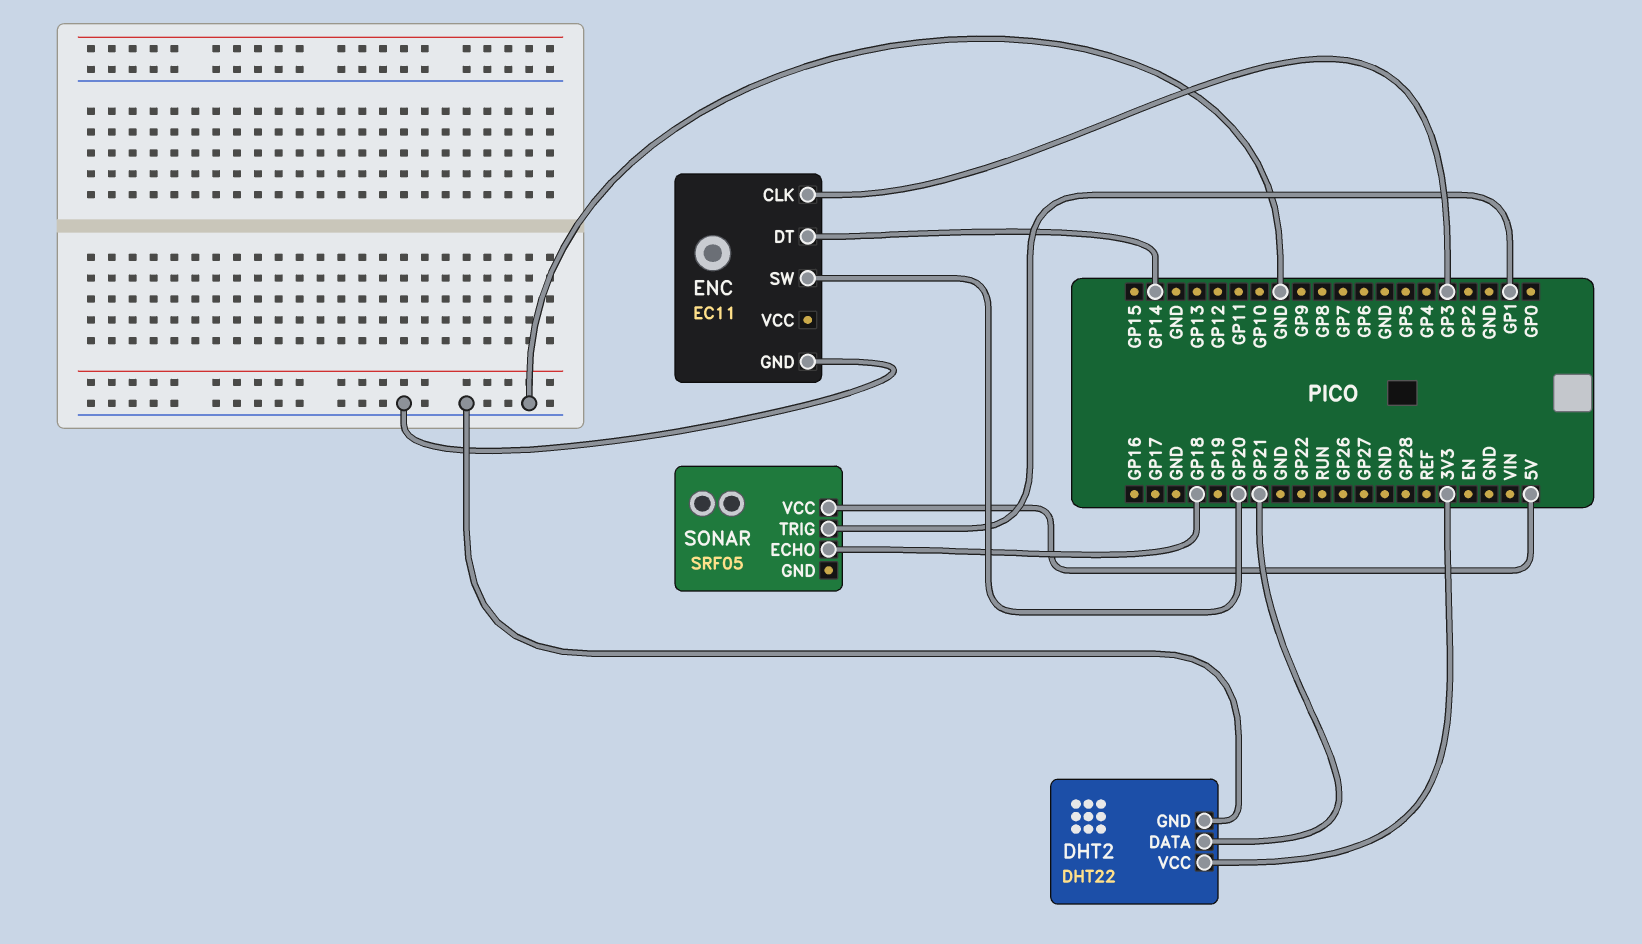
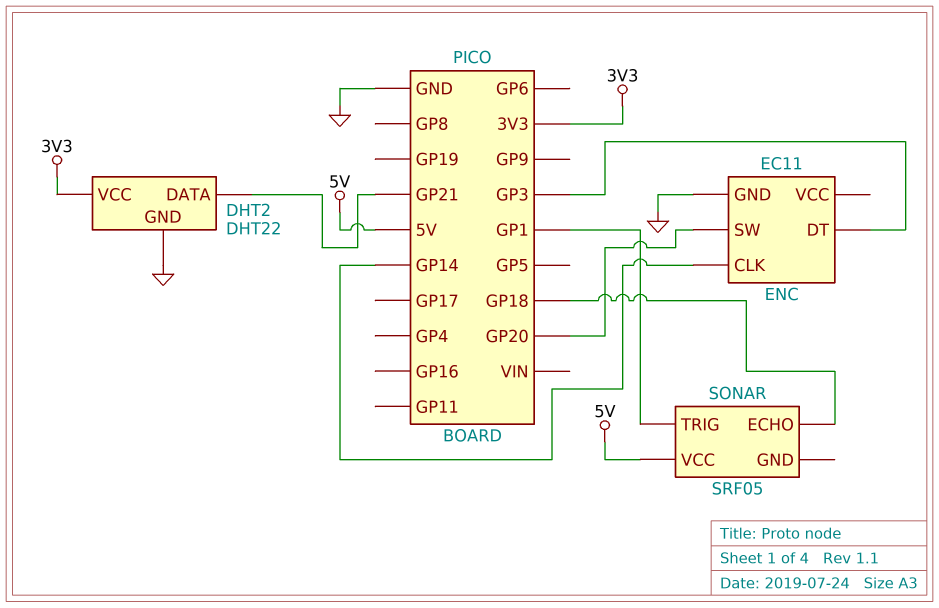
ENC pin CLK: GP3 -> GP14
ENC pin DT: GP14 -> GP3

